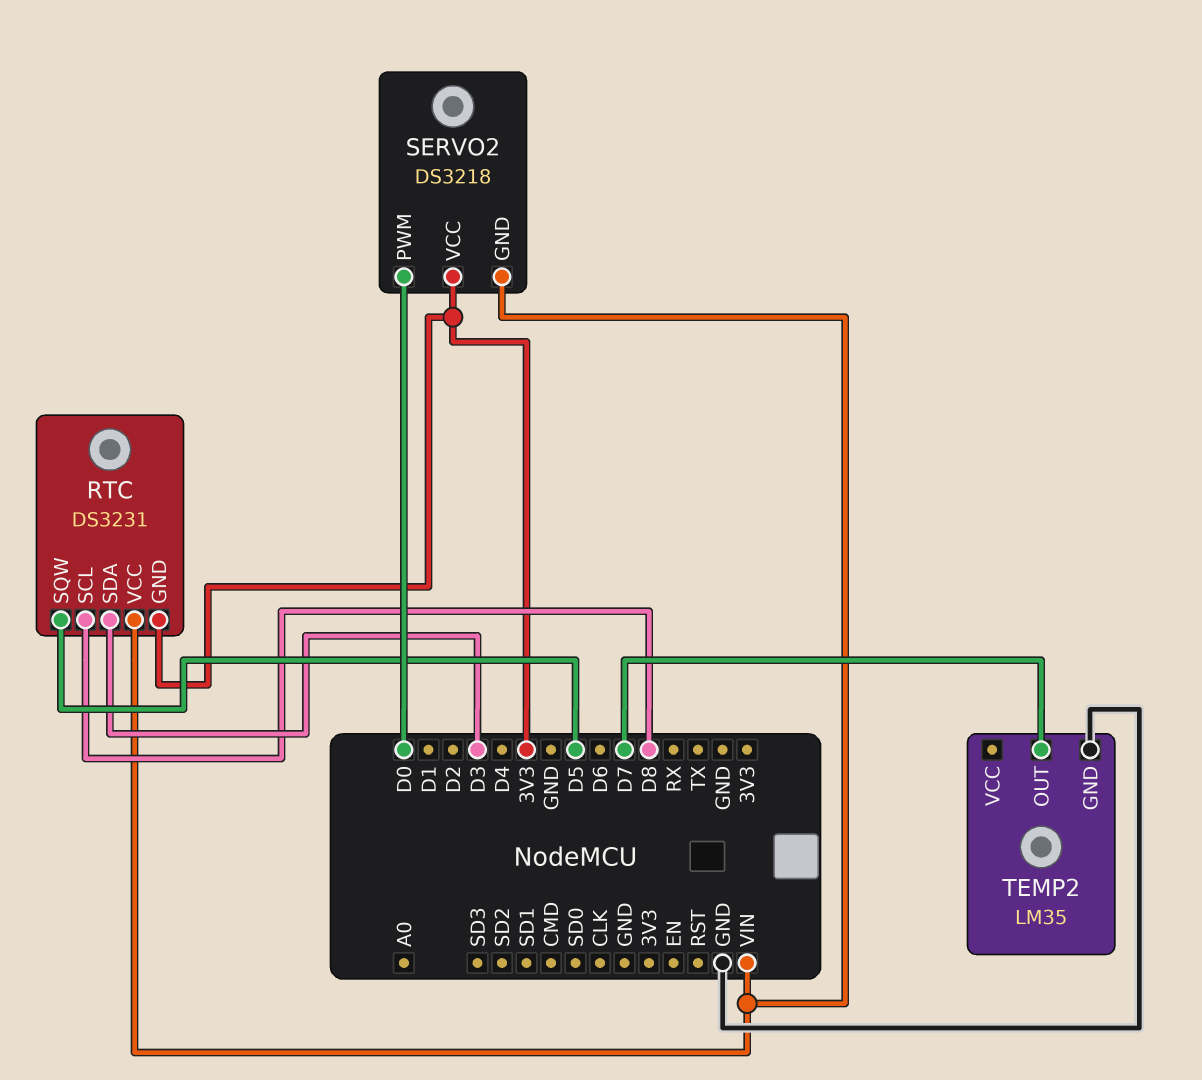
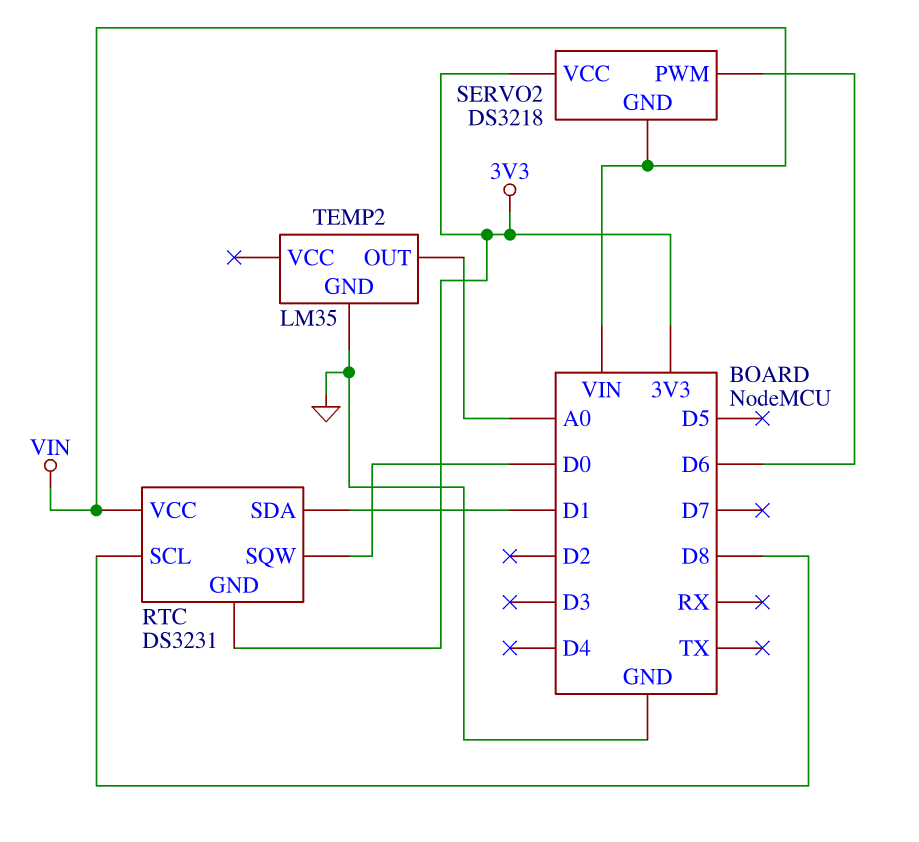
RTC pin SDA: D3 -> D1
RTC pin SQW: D5 -> D0
SERVO2 pin PWM: D0 -> D6
TEMP2 pin OUT: D7 -> A0

